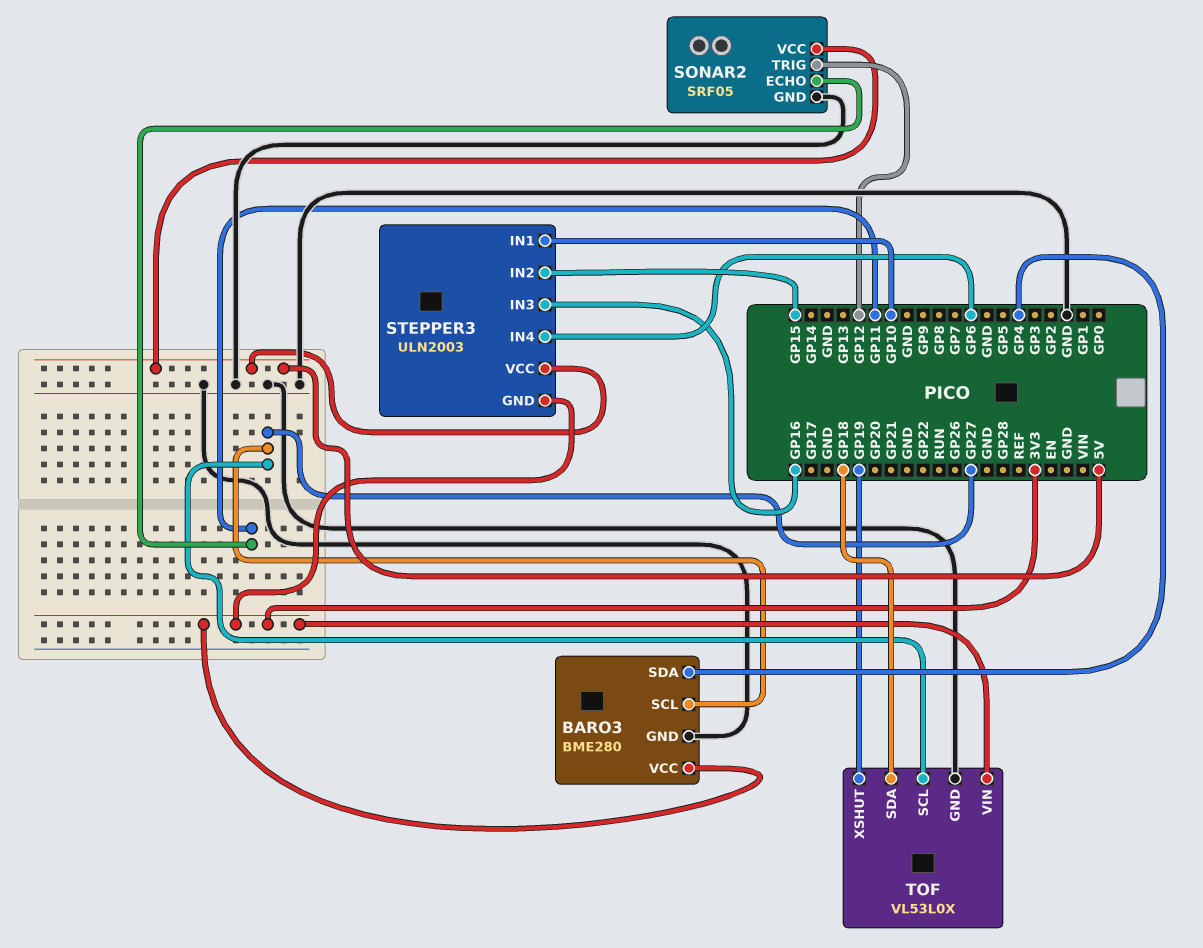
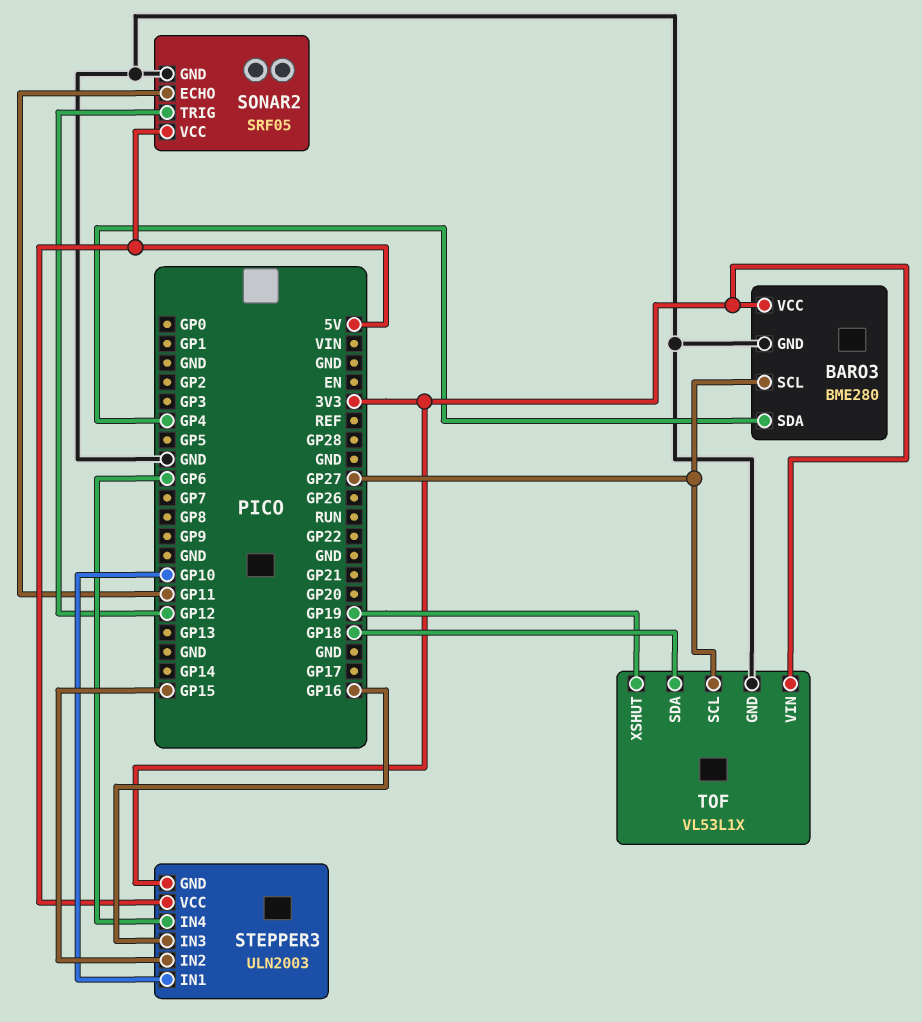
TOF: VL53L0X -> VL53L1X

